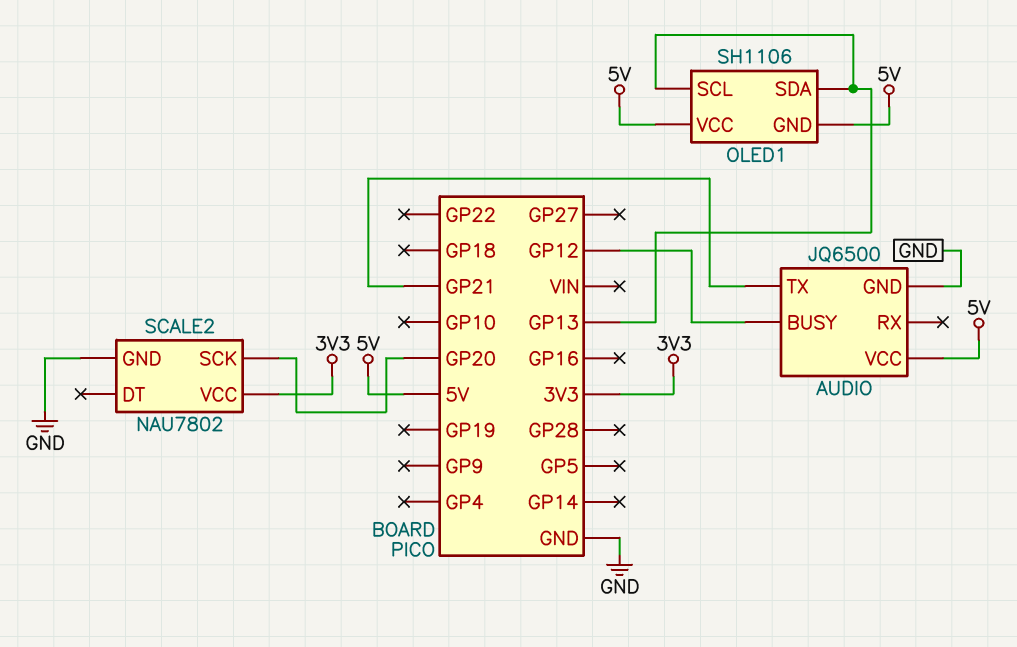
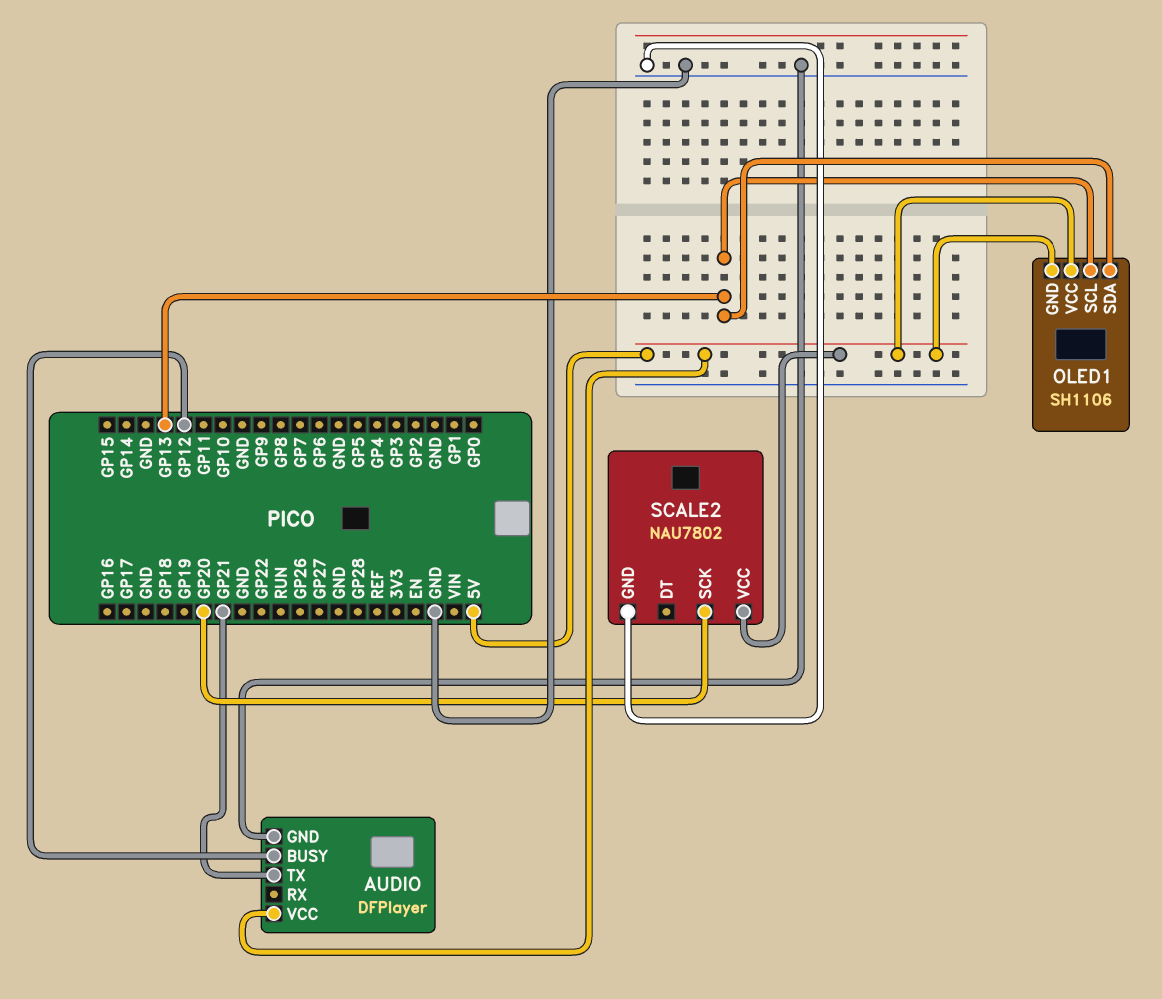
AUDIO: JQ6500 -> DFPlayer
SCALE2 pin VCC: 3V3 -> 5V

